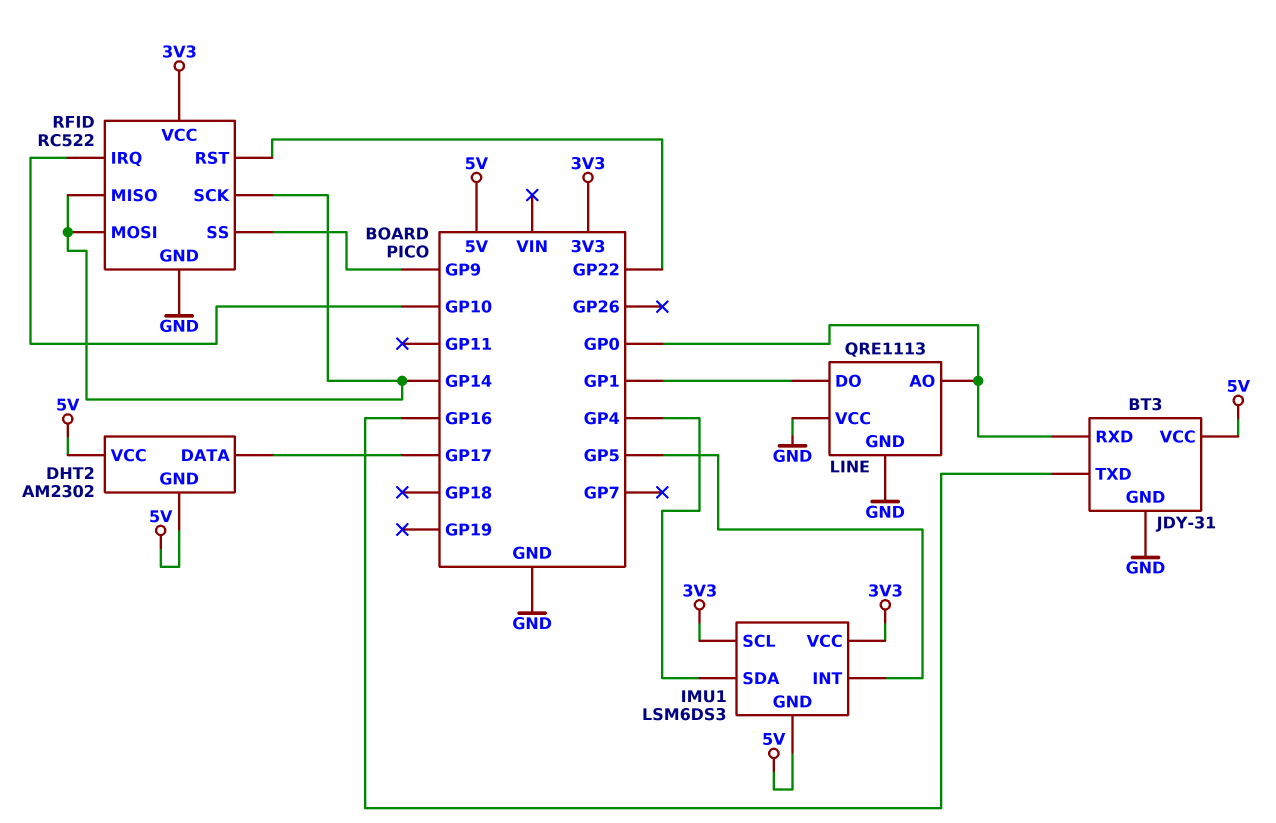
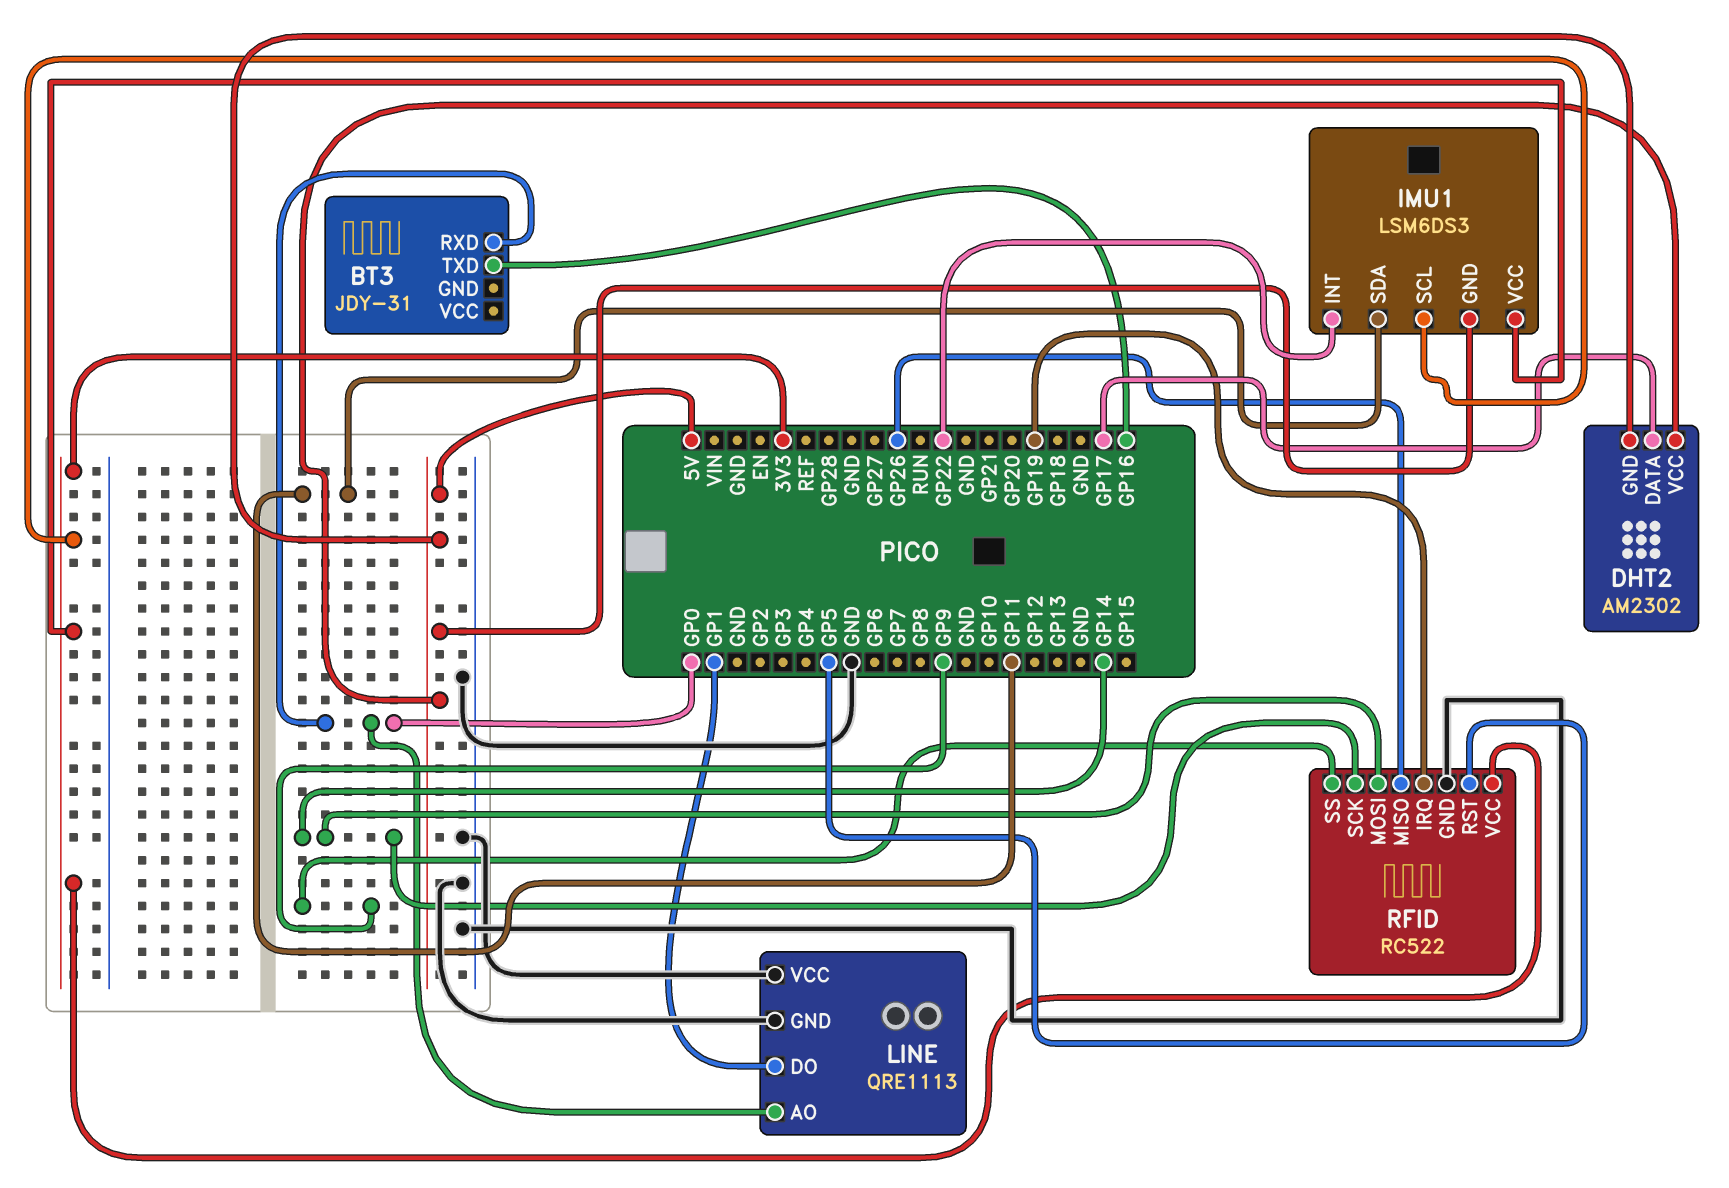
BT3 pin GND: GND -> none
BT3 pin VCC: 5V -> none
IMU1 pin INT: GP5 -> GP22
IMU1 pin SDA: GP4 -> GP11
RFID pin IRQ: GP10 -> GP19
RFID pin MISO: GP14 -> GP26
RFID pin RST: GP22 -> GP5

